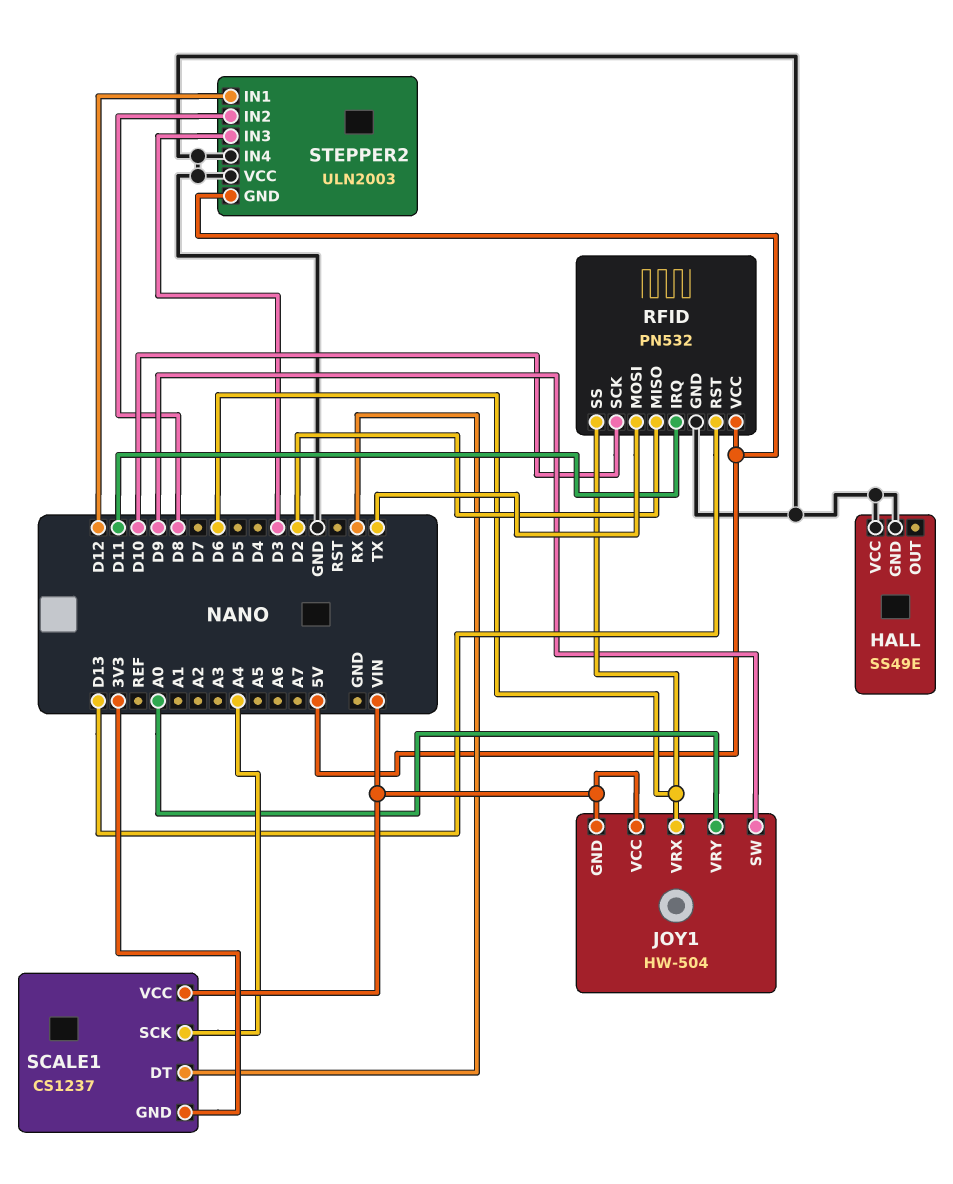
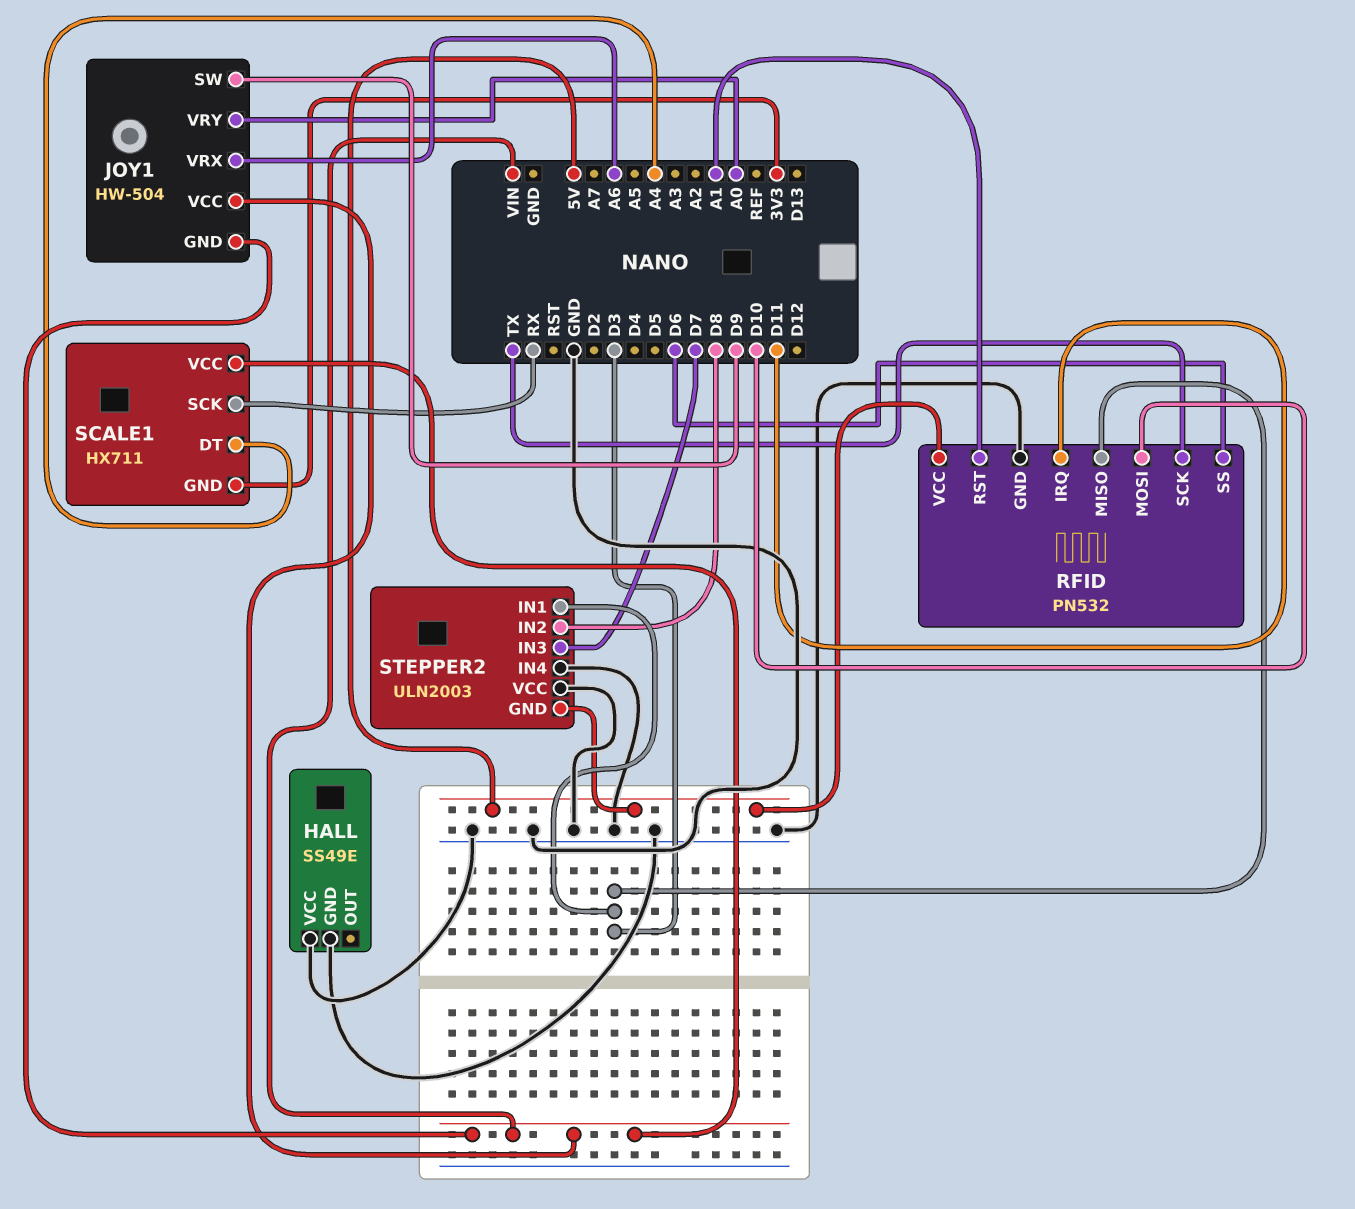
JOY1 pin VRX: D6 -> A6
RFID pin MISO: D2 -> D3
RFID pin MOSI: TX -> D10
RFID pin RST: D13 -> A1
RFID pin SCK: D10 -> TX
SCALE1: CS1237 -> HX711
SCALE1 pin DT: RX -> A4
SCALE1 pin SCK: A4 -> RX
STEPPER2 pin IN1: D12 -> D3
STEPPER2 pin IN3: D3 -> D7

